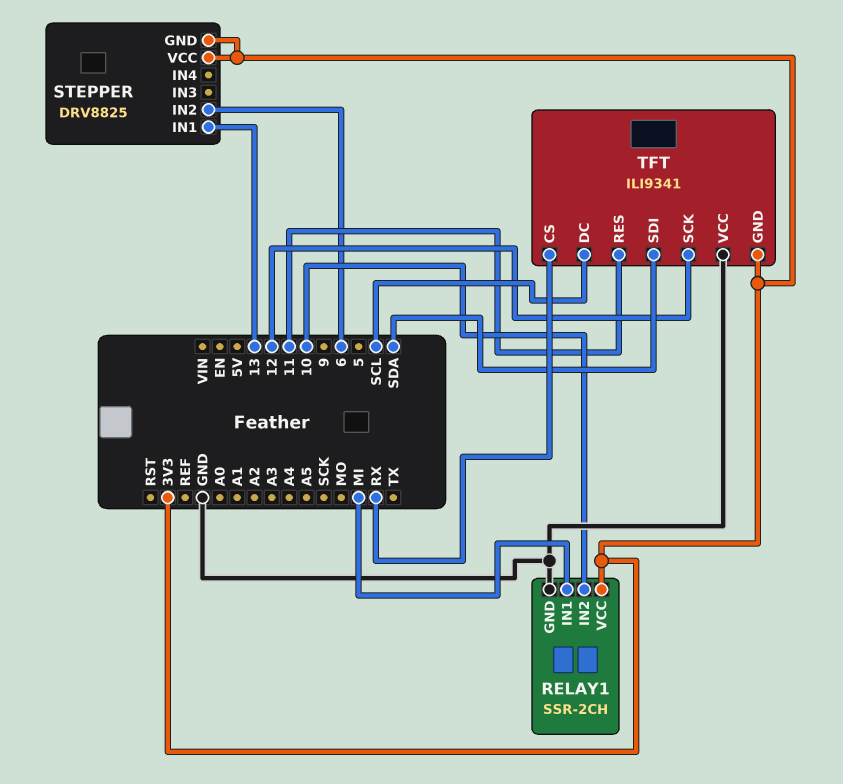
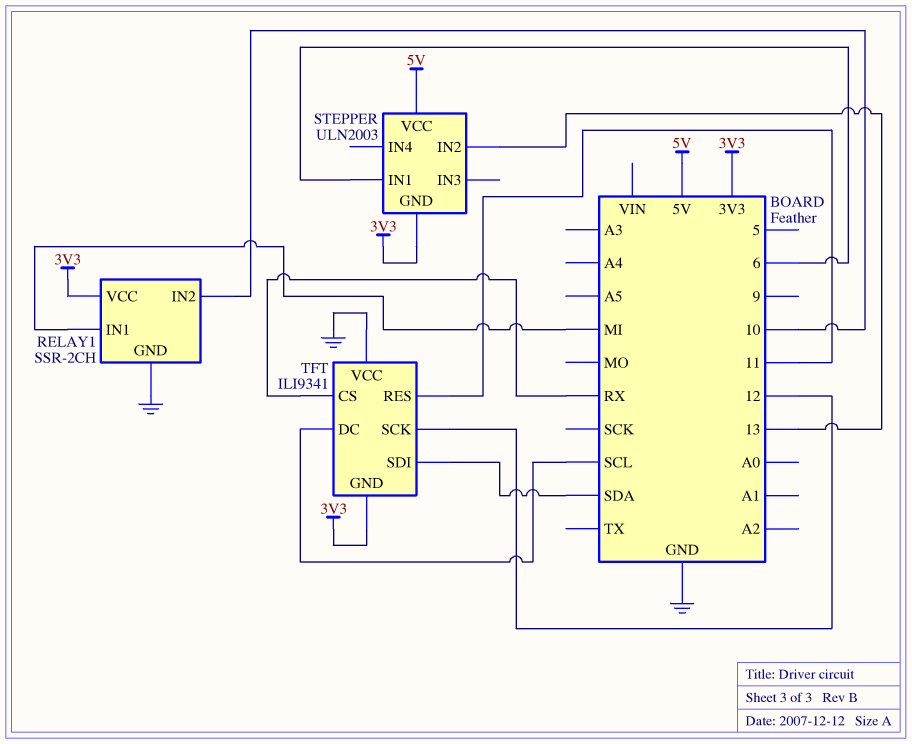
STEPPER: DRV8825 -> ULN2003
STEPPER pin IN1: 13 -> 6
STEPPER pin IN2: 6 -> 13
STEPPER pin VCC: 3V3 -> 5V

